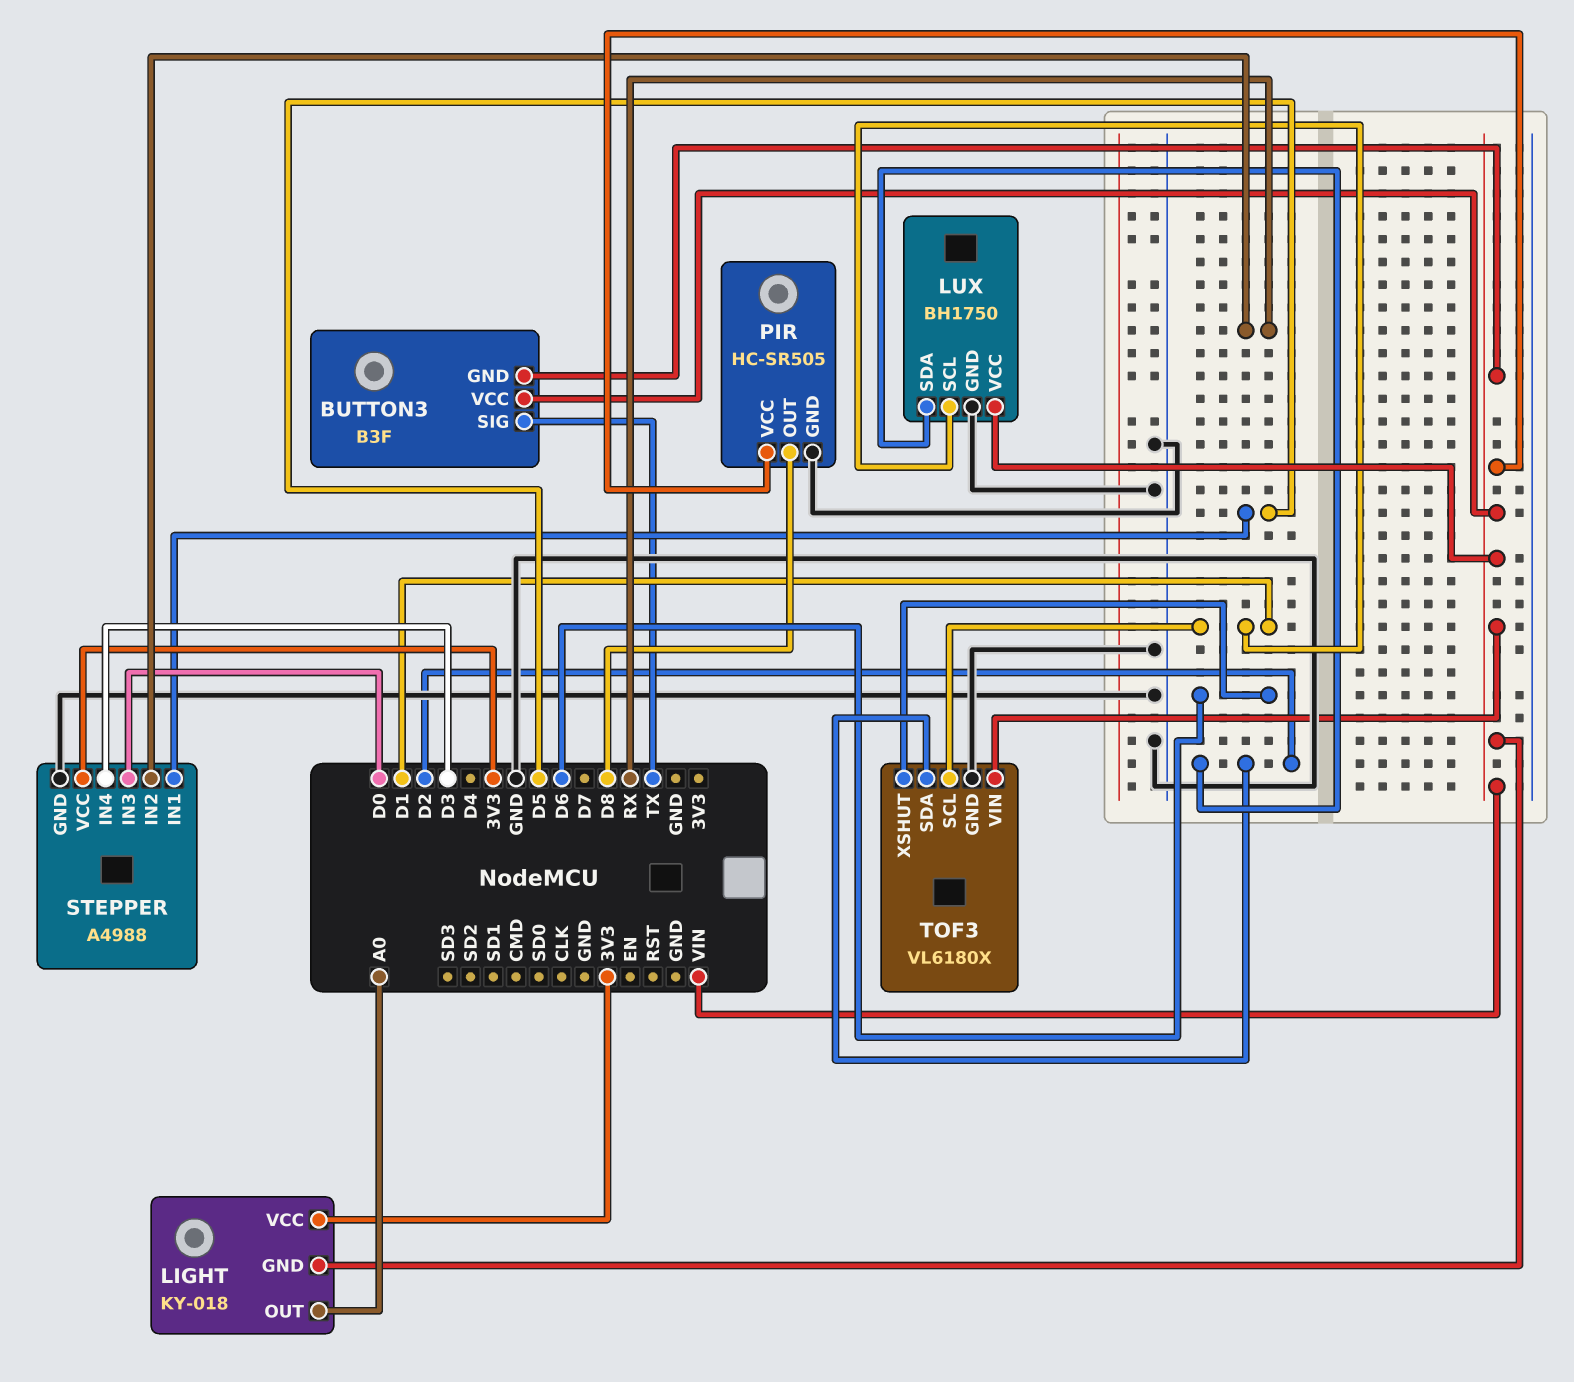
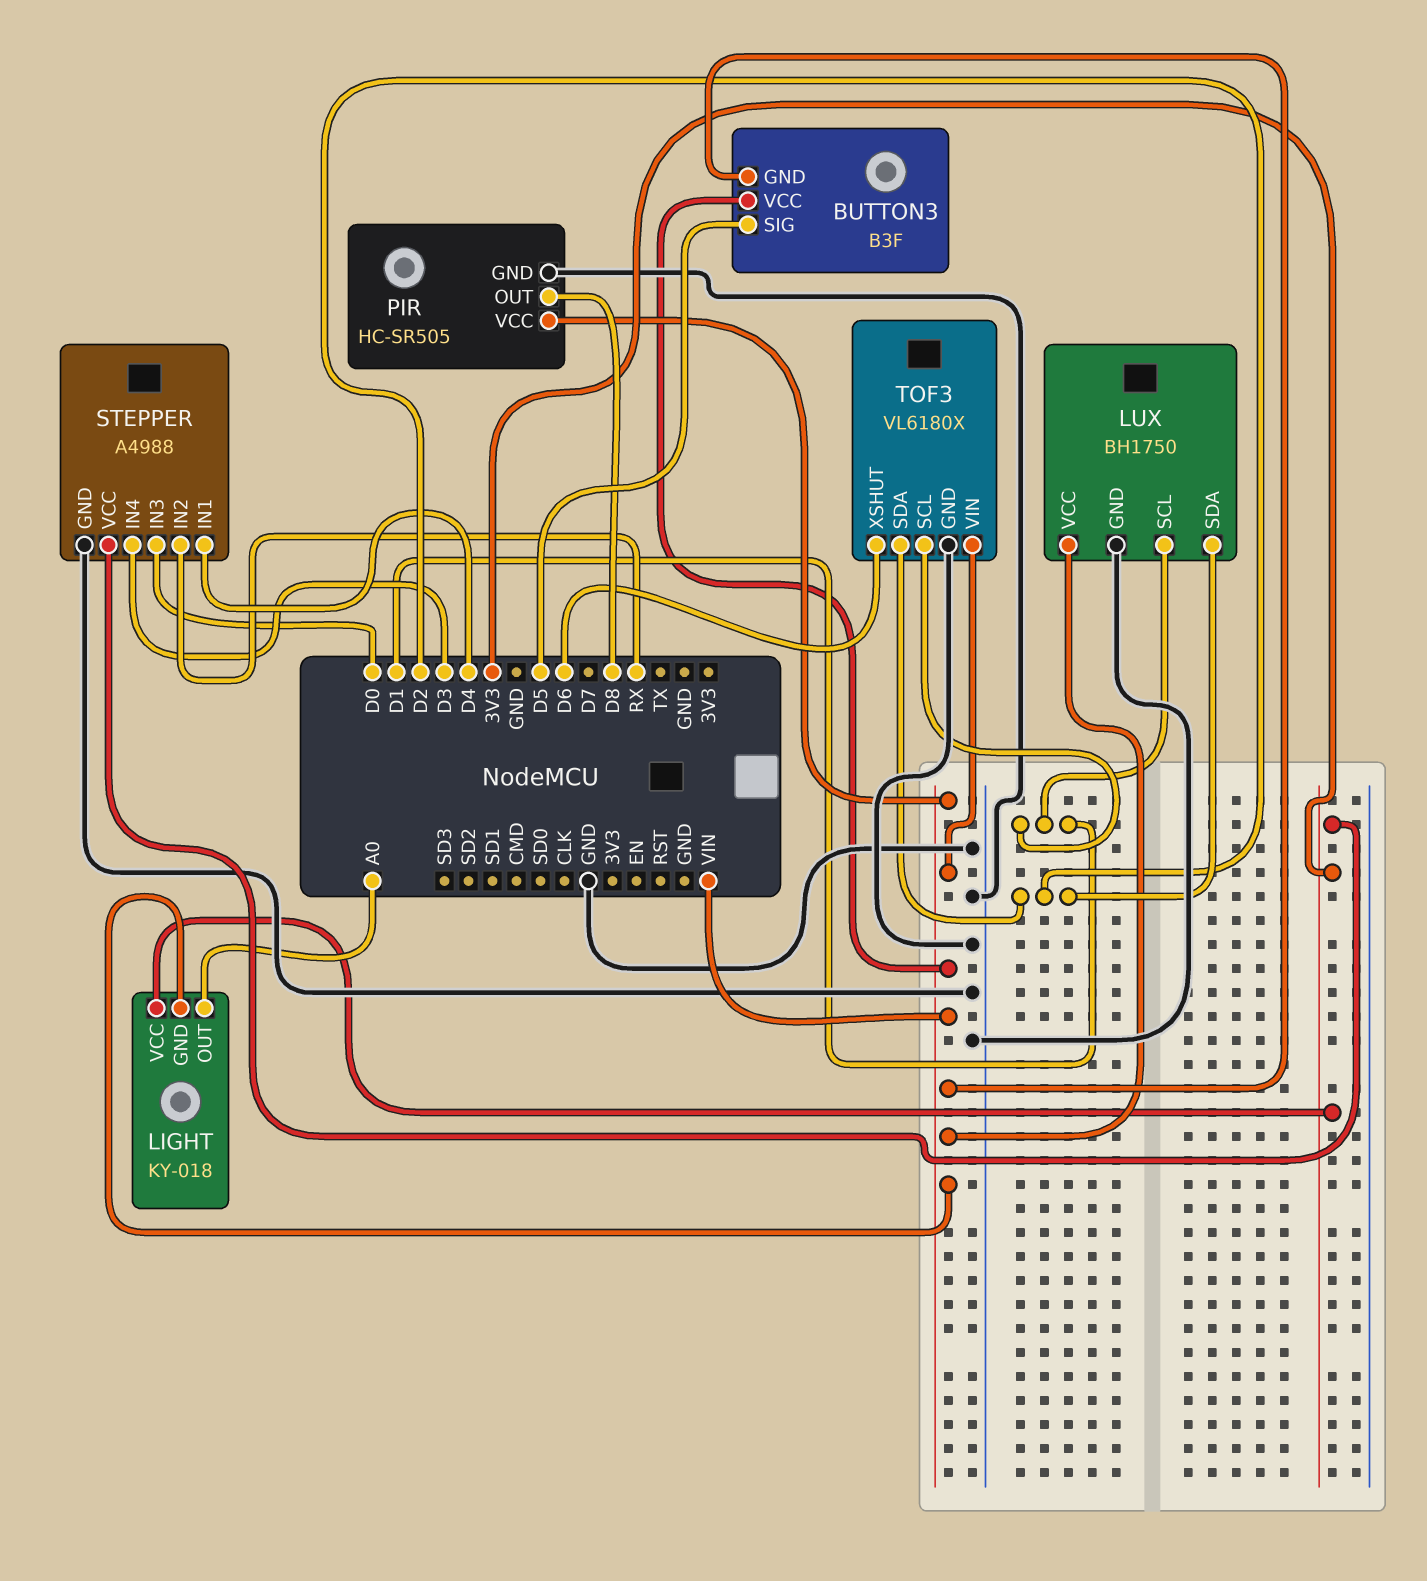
BUTTON3 pin SIG: TX -> D5
STEPPER pin IN1: D5 -> D4

